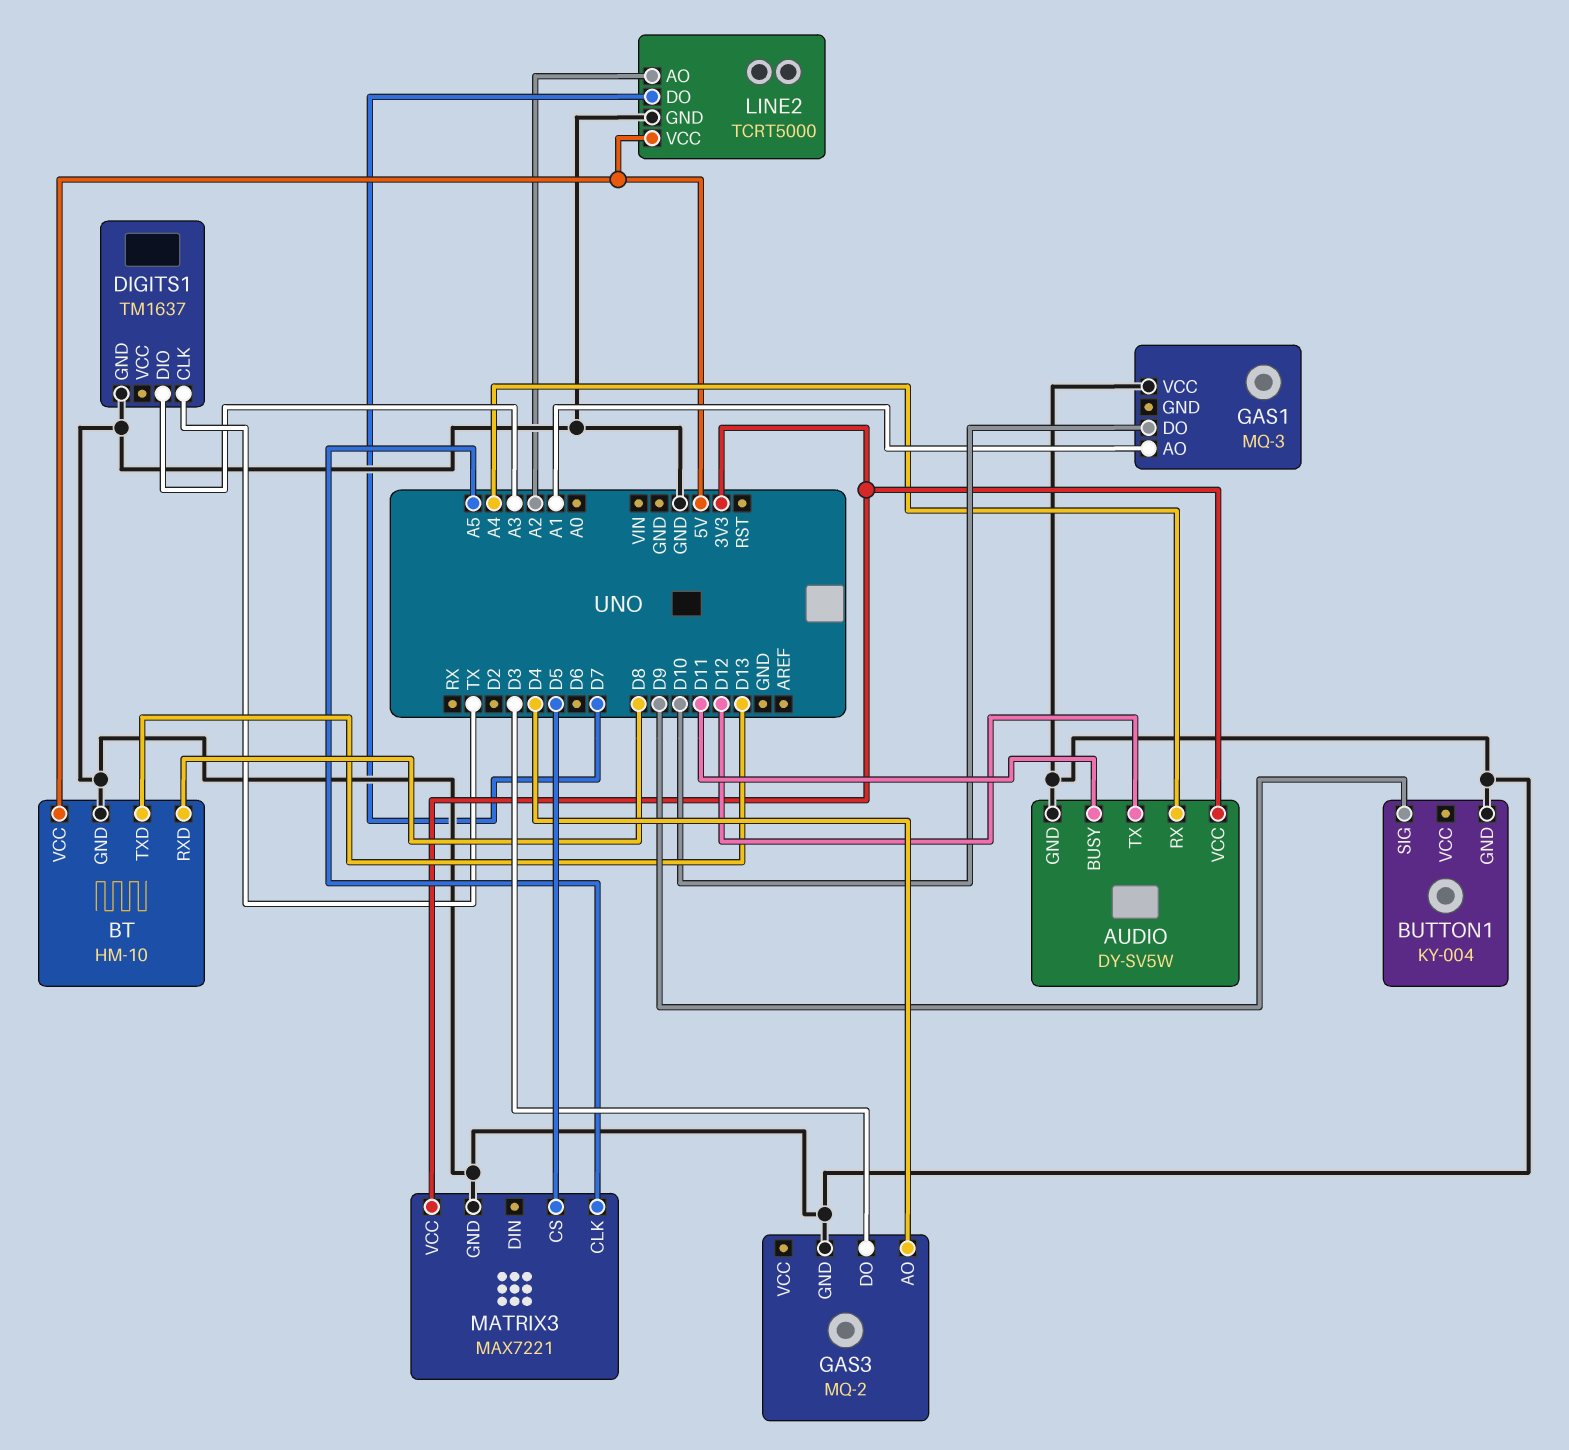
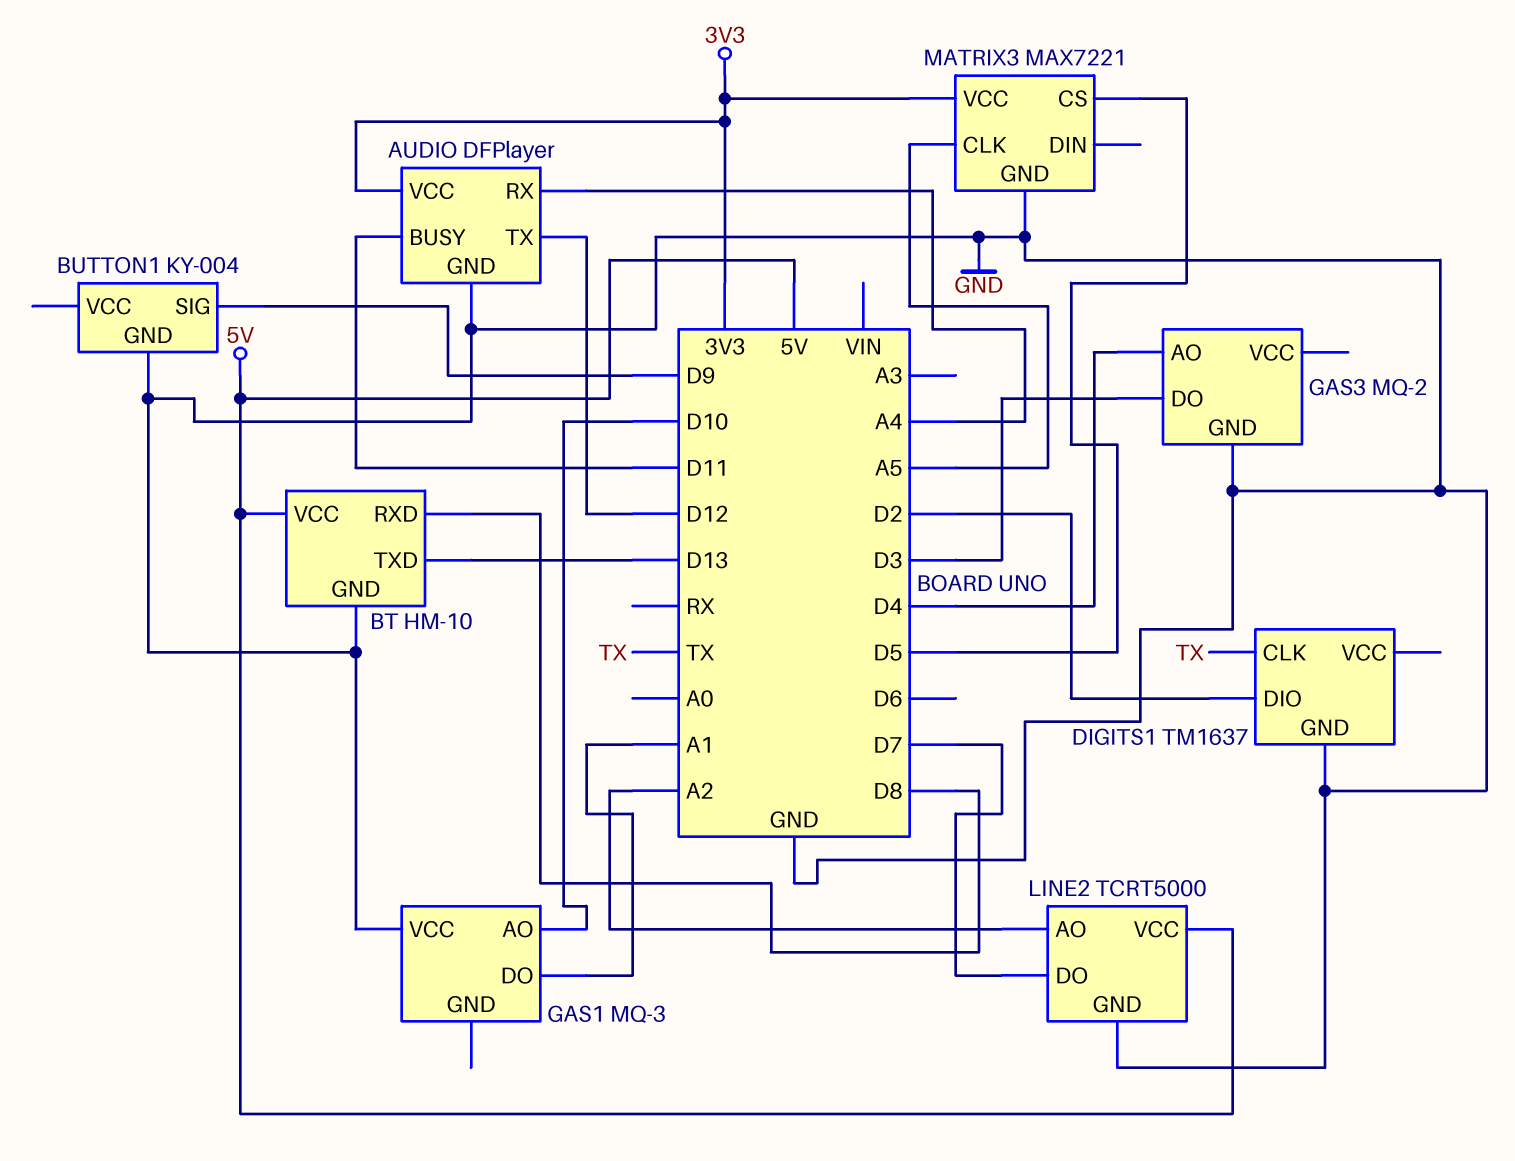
AUDIO: DY-SV5W -> DFPlayer
DIGITS1 pin DIO: A3 -> D2
GAS1 pin AO: A1 -> D10
GAS1 pin DO: D10 -> A1

